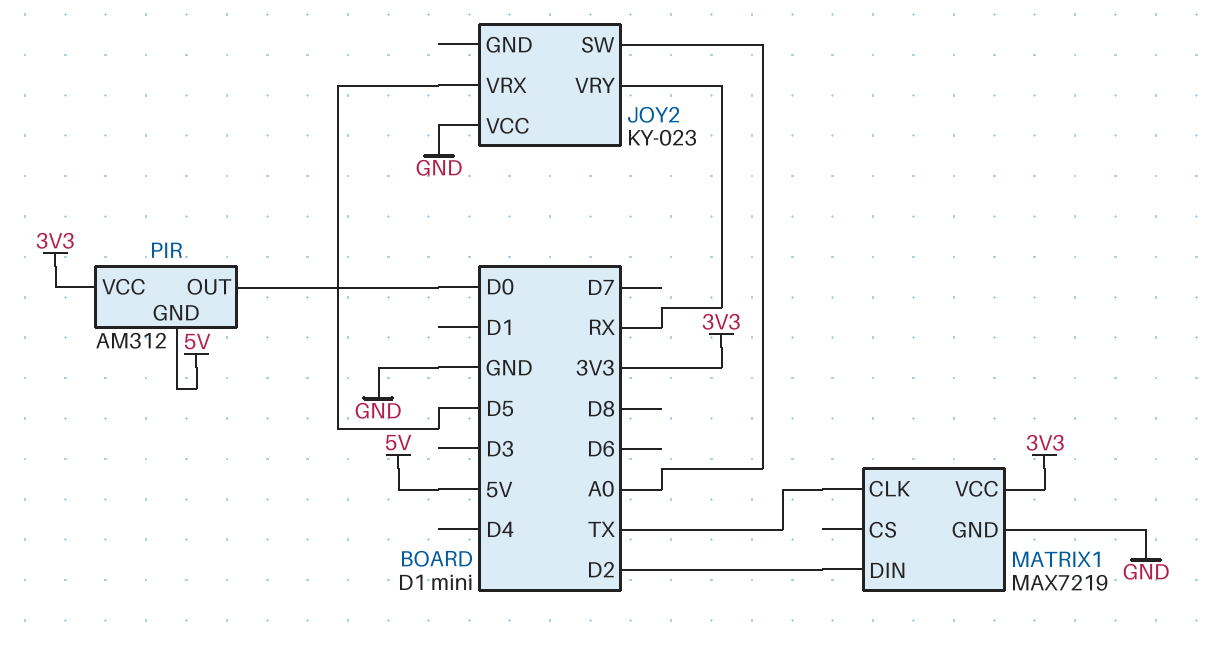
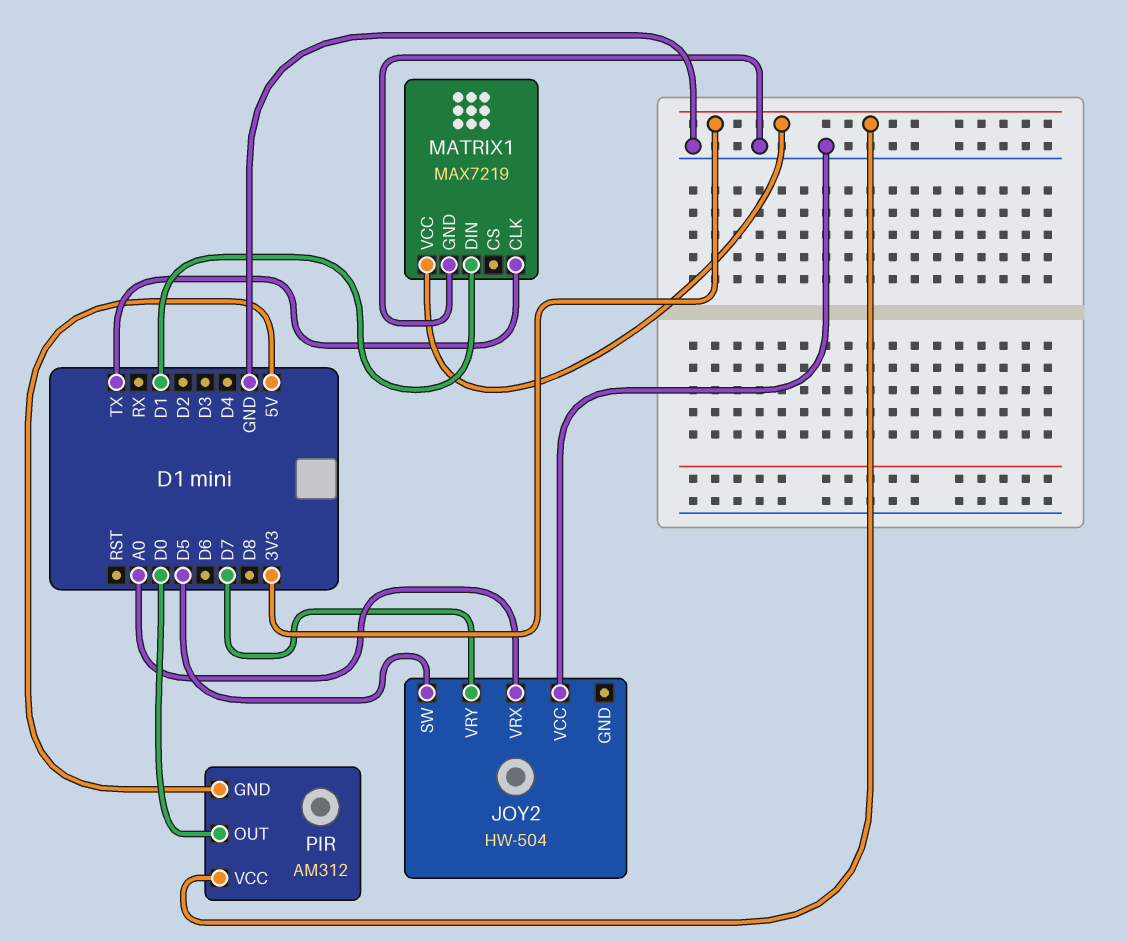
JOY2: KY-023 -> HW-504
JOY2 pin SW: A0 -> D5
JOY2 pin VRX: D5 -> A0
JOY2 pin VRY: RX -> D7
MATRIX1 pin DIN: D2 -> D1

